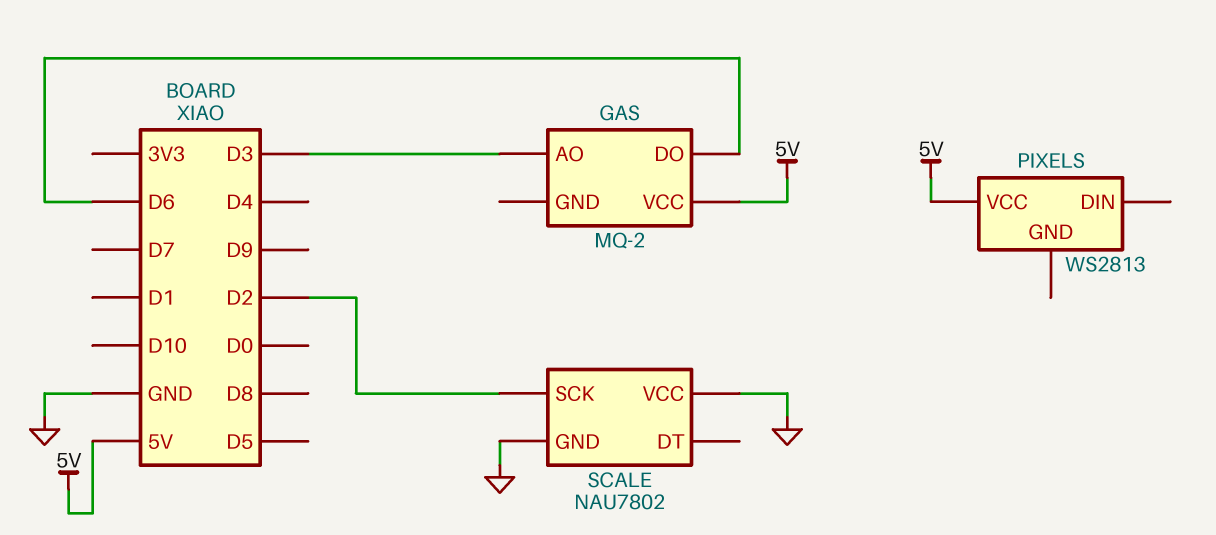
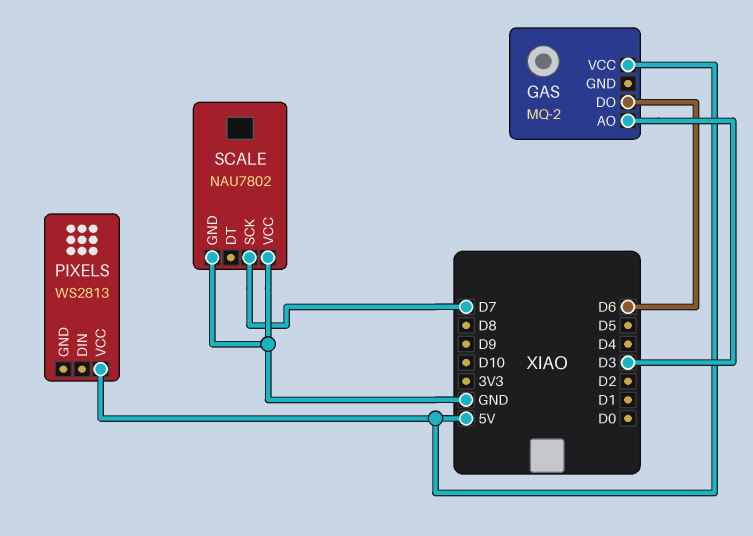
SCALE pin SCK: D2 -> D7

